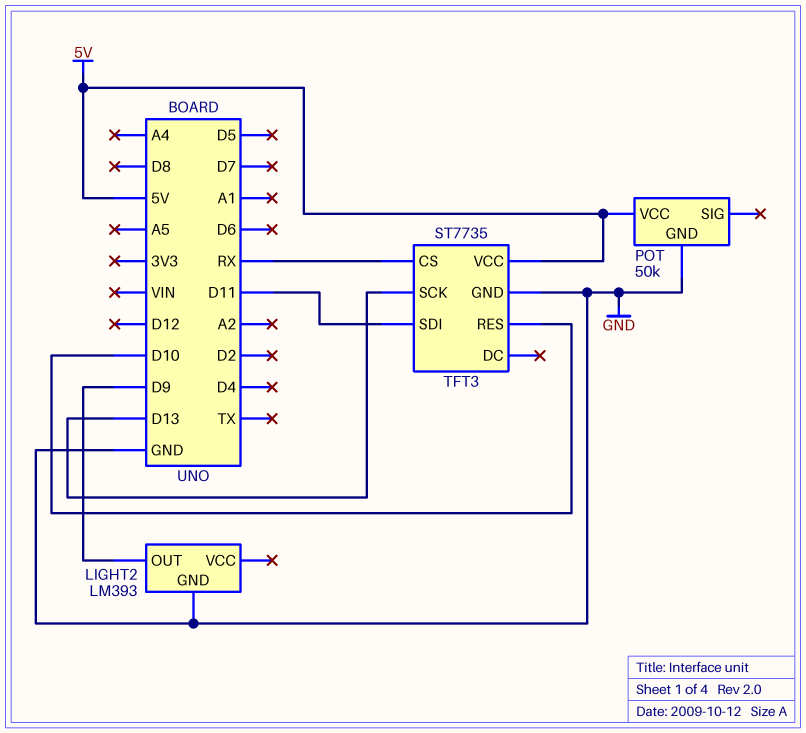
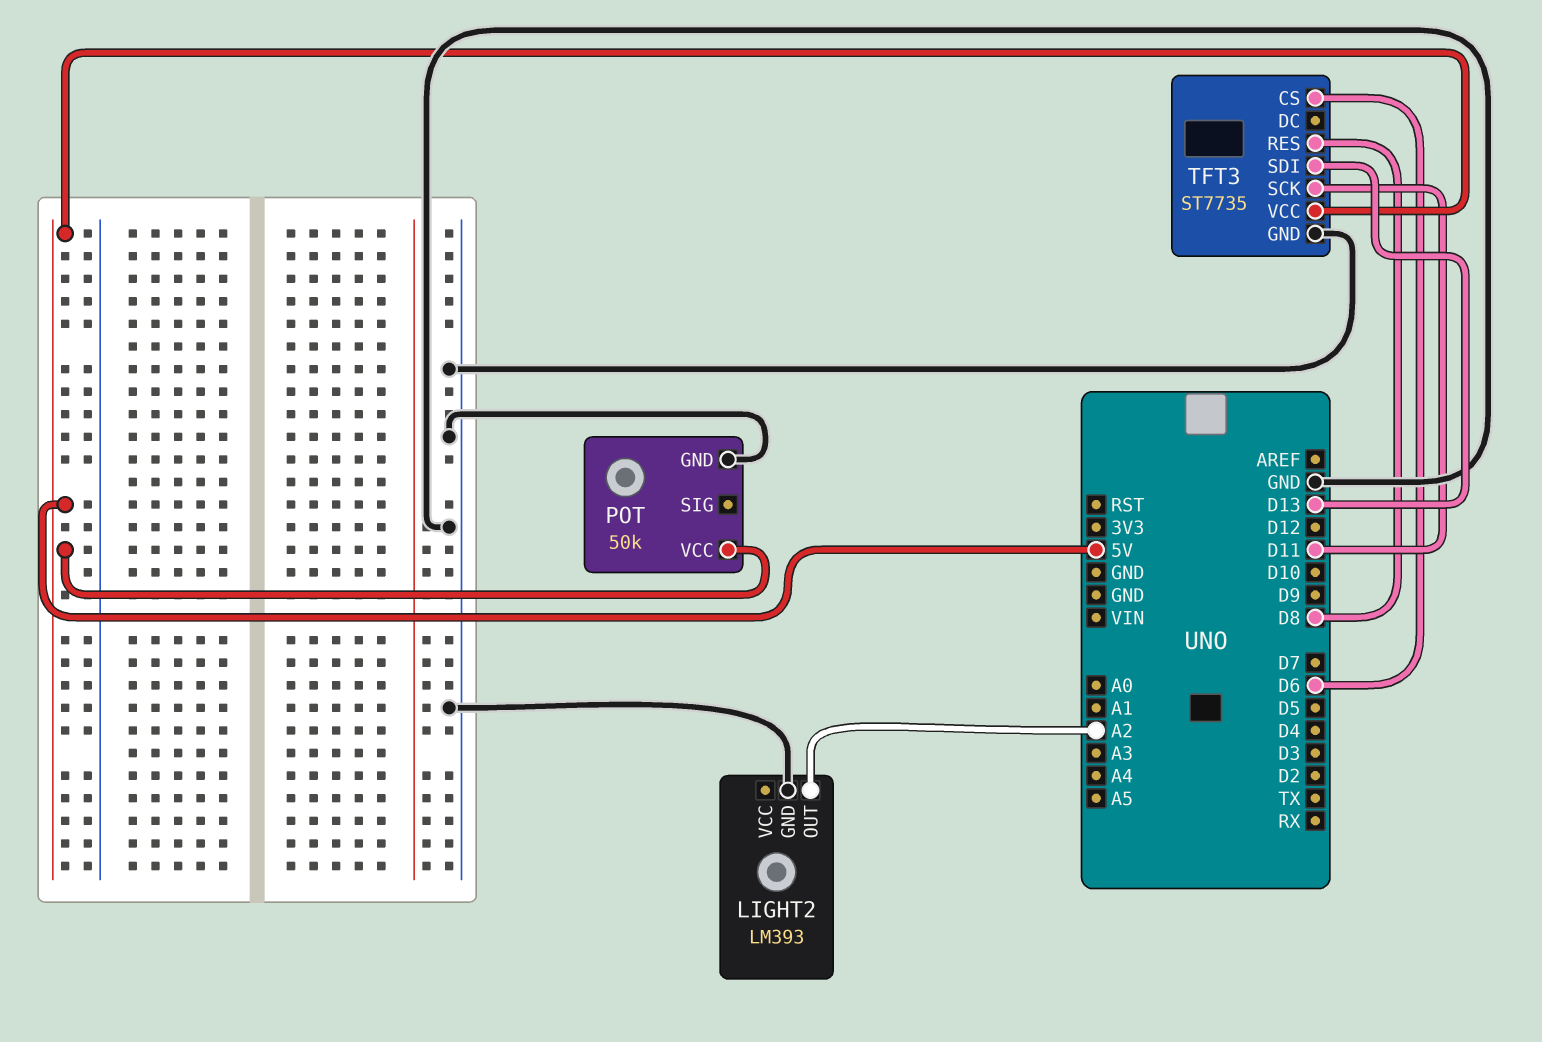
LIGHT2 pin OUT: D9 -> A2
TFT3 pin CS: RX -> D6
TFT3 pin RES: D10 -> D8
TFT3 pin SCK: D13 -> D11
TFT3 pin SDI: D11 -> D13

